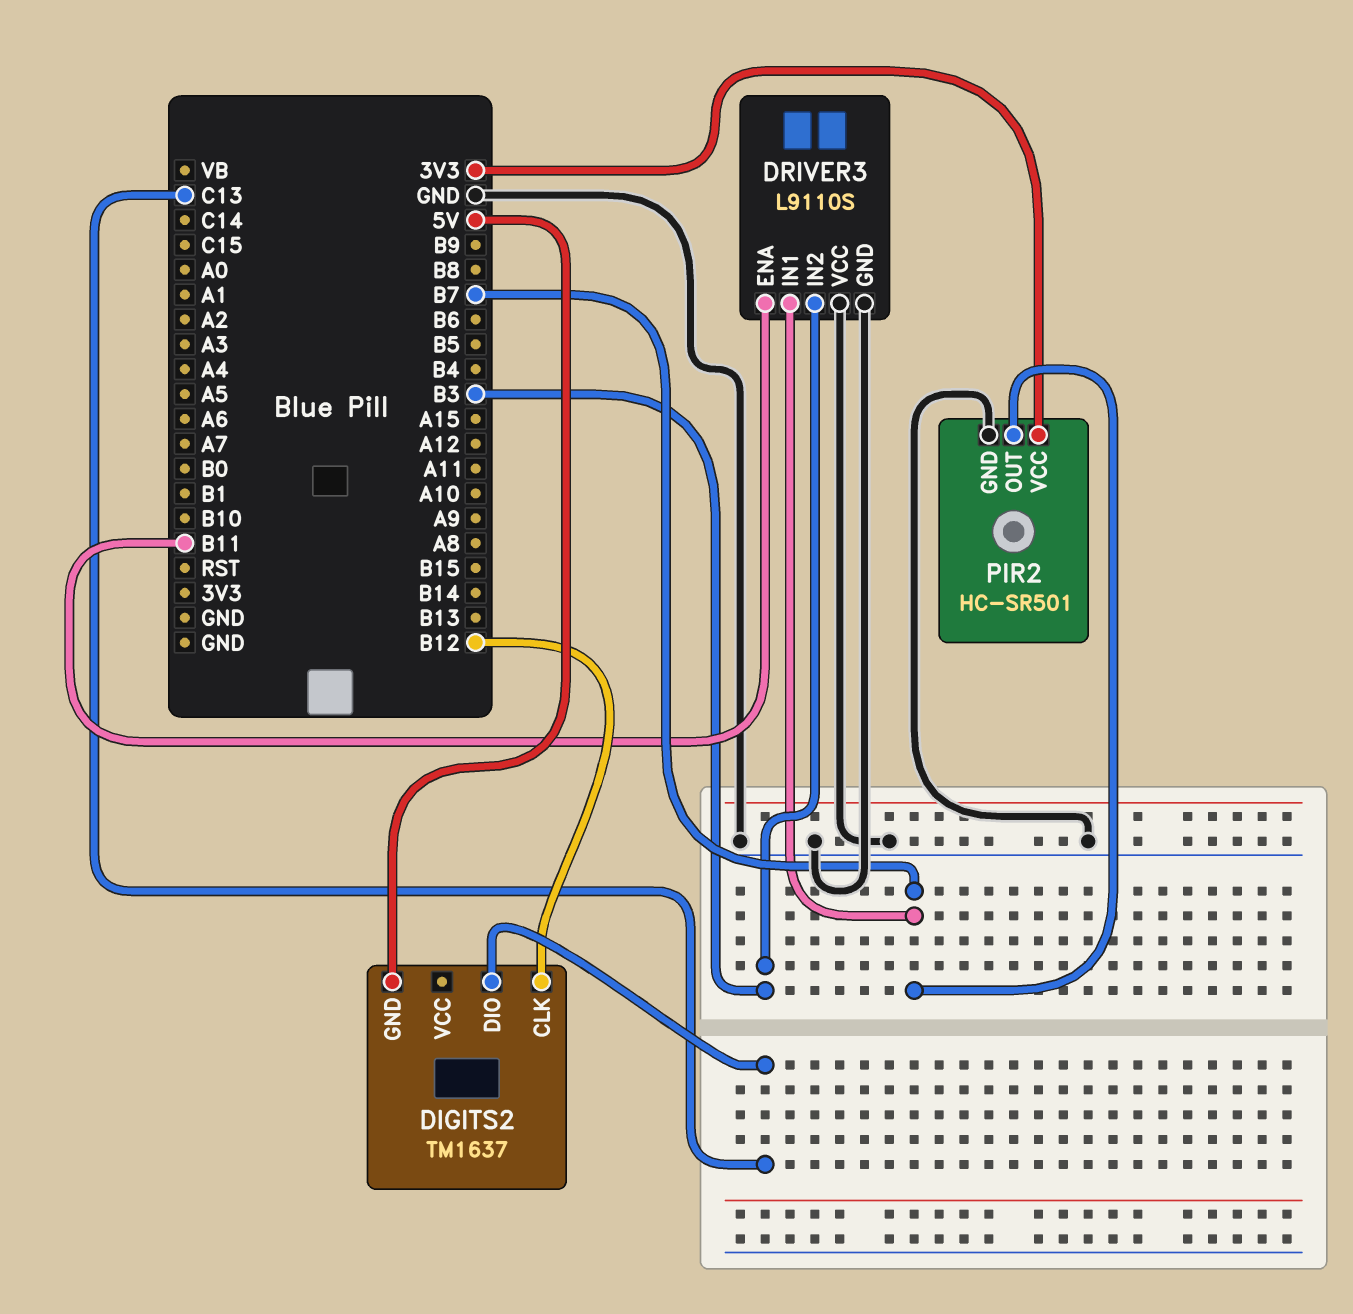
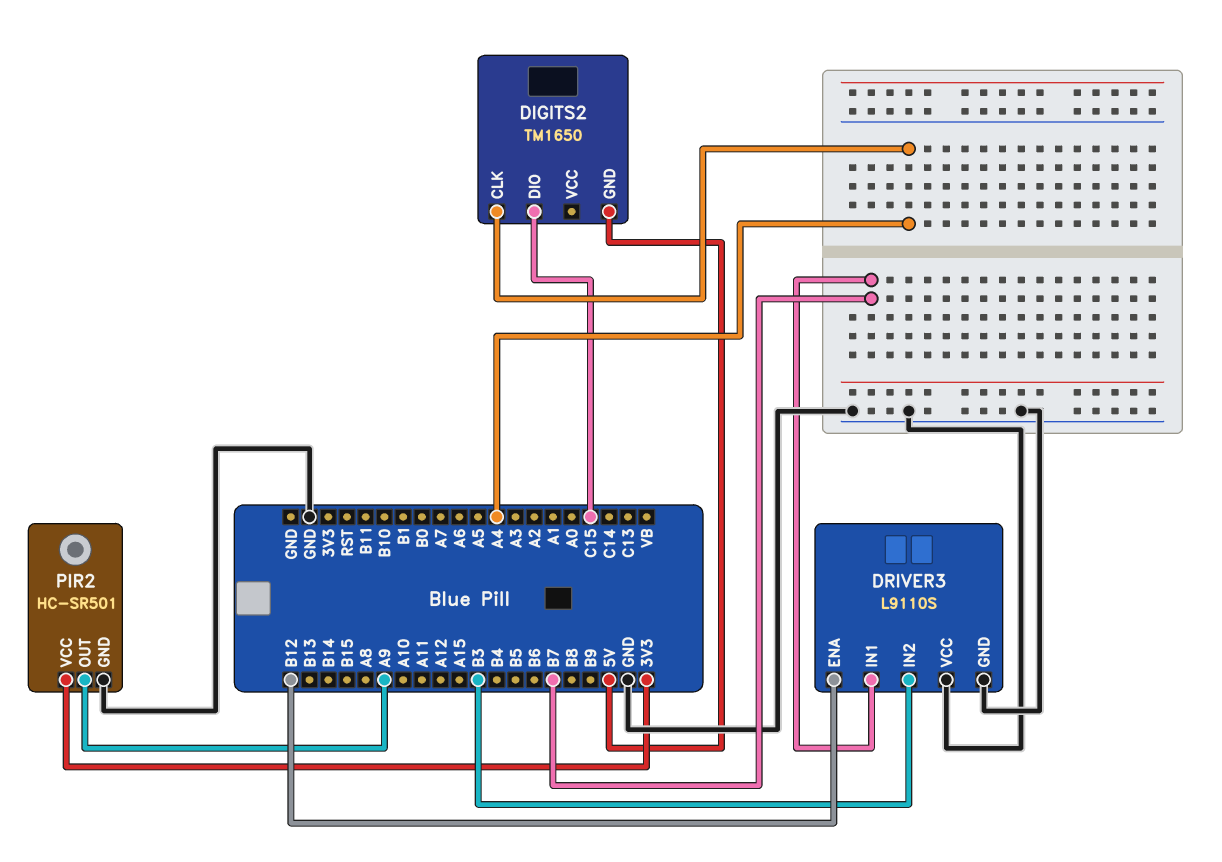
DIGITS2: TM1637 -> TM1650
DIGITS2 pin CLK: B12 -> A4
DIGITS2 pin DIO: C13 -> C15
DRIVER3 pin ENA: B11 -> B12
PIR2 pin OUT: B7 -> A9

